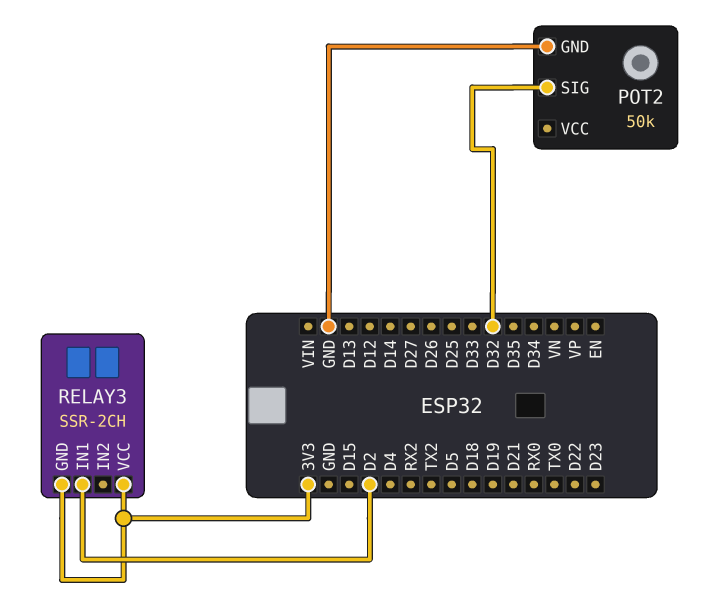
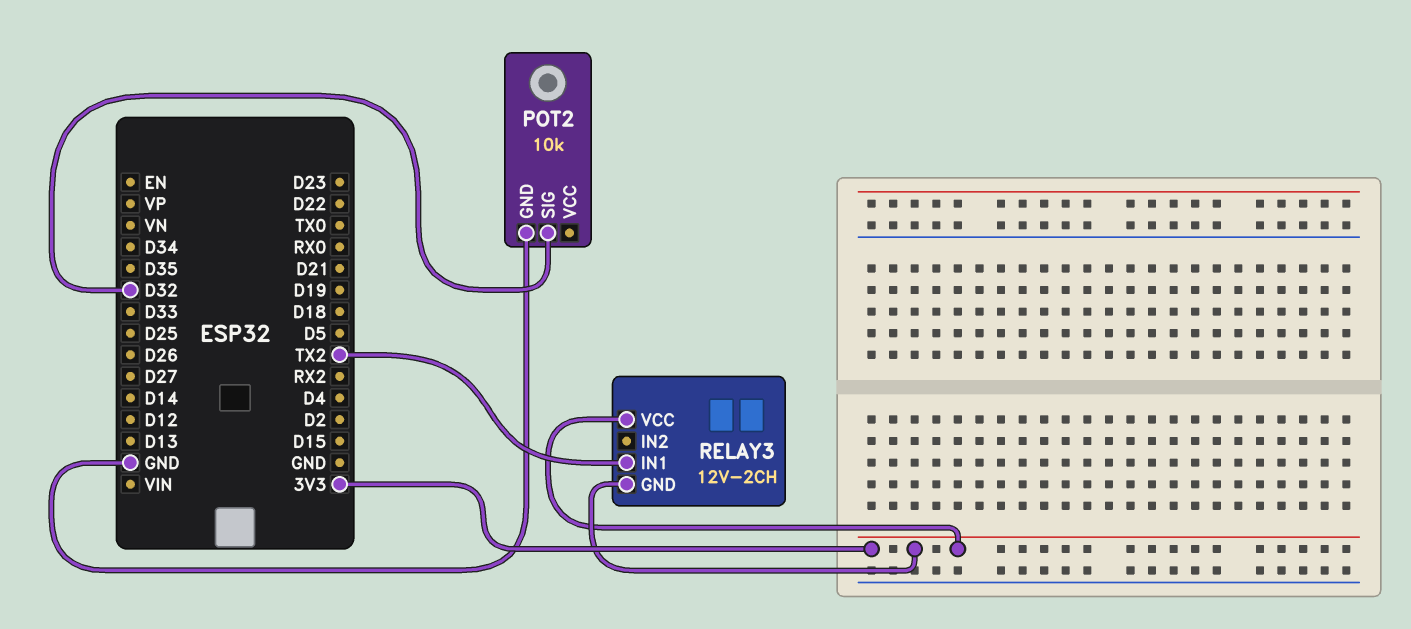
POT2: 50k -> 10k
RELAY3: SSR-2CH -> 12V-2CH
RELAY3 pin IN1: D2 -> TX2

